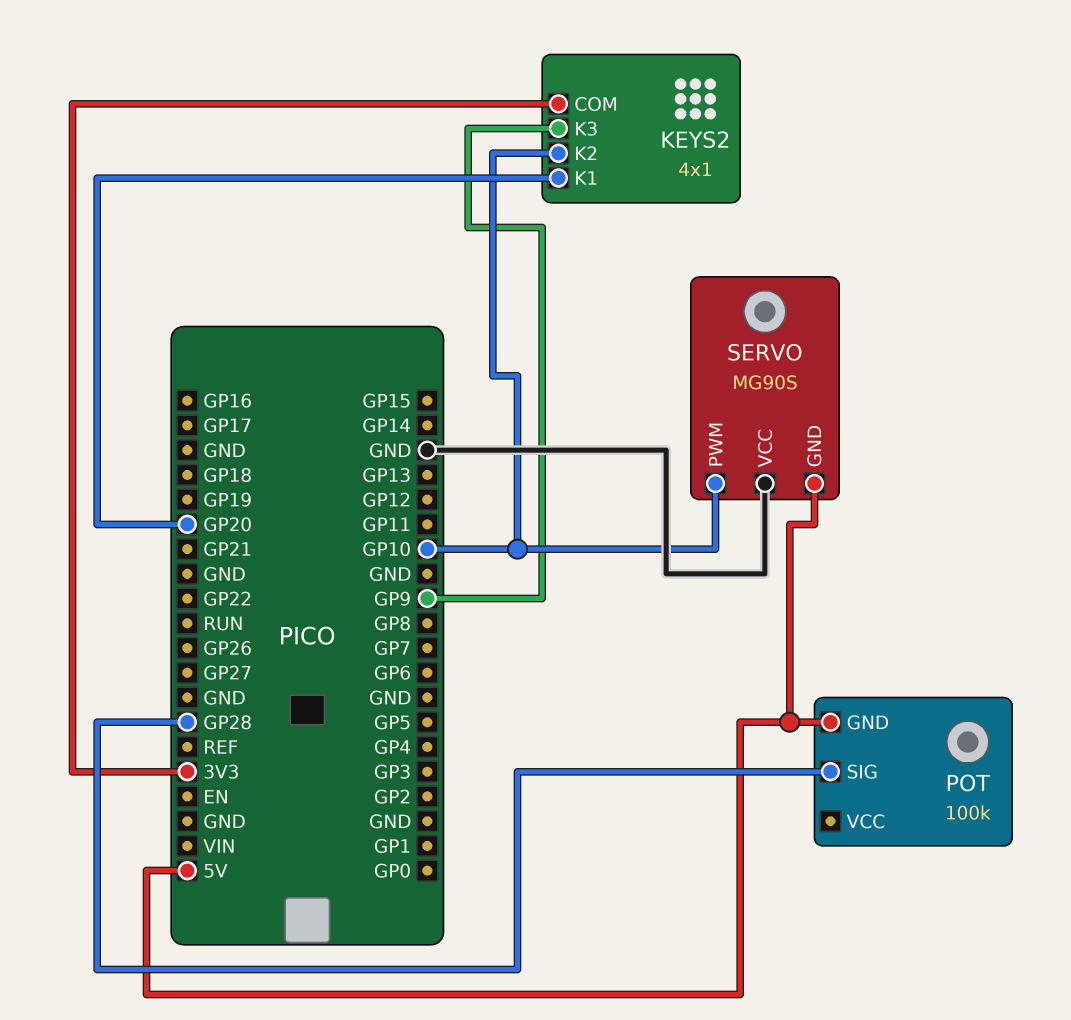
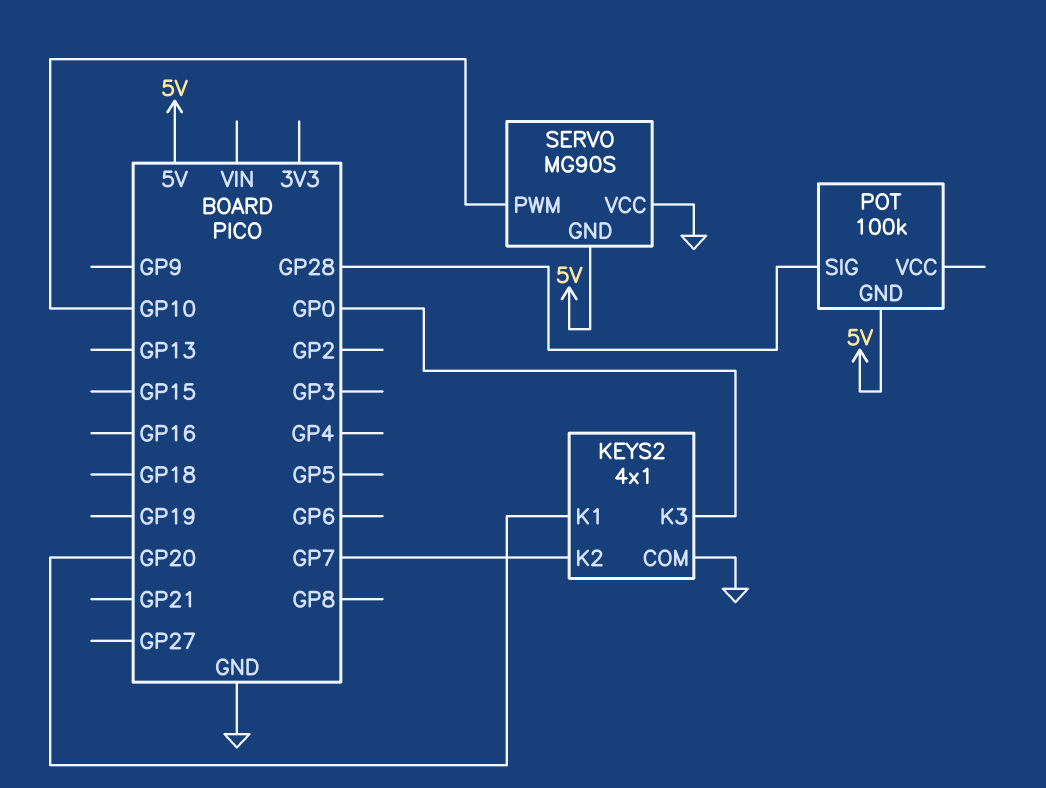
KEYS2 pin COM: 3V3 -> GND
KEYS2 pin K2: GP10 -> GP7
KEYS2 pin K3: GP9 -> GP0

